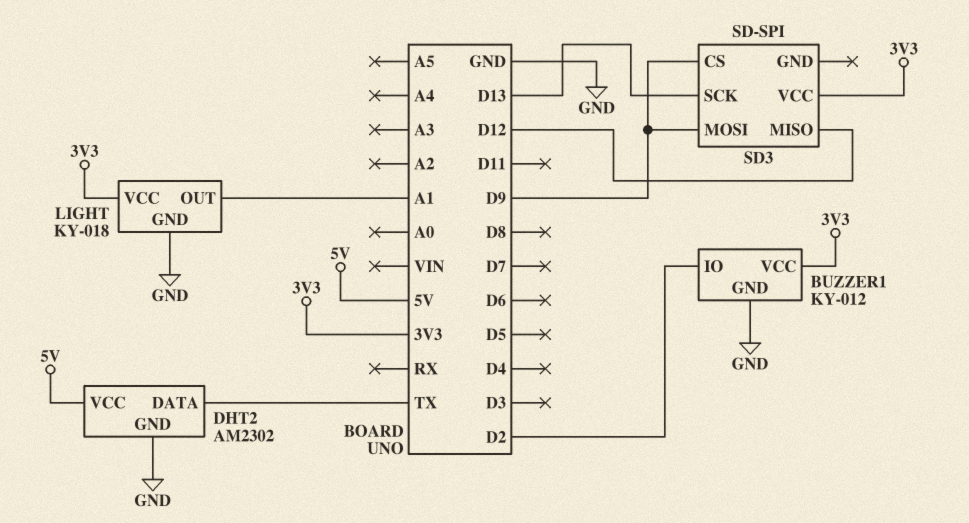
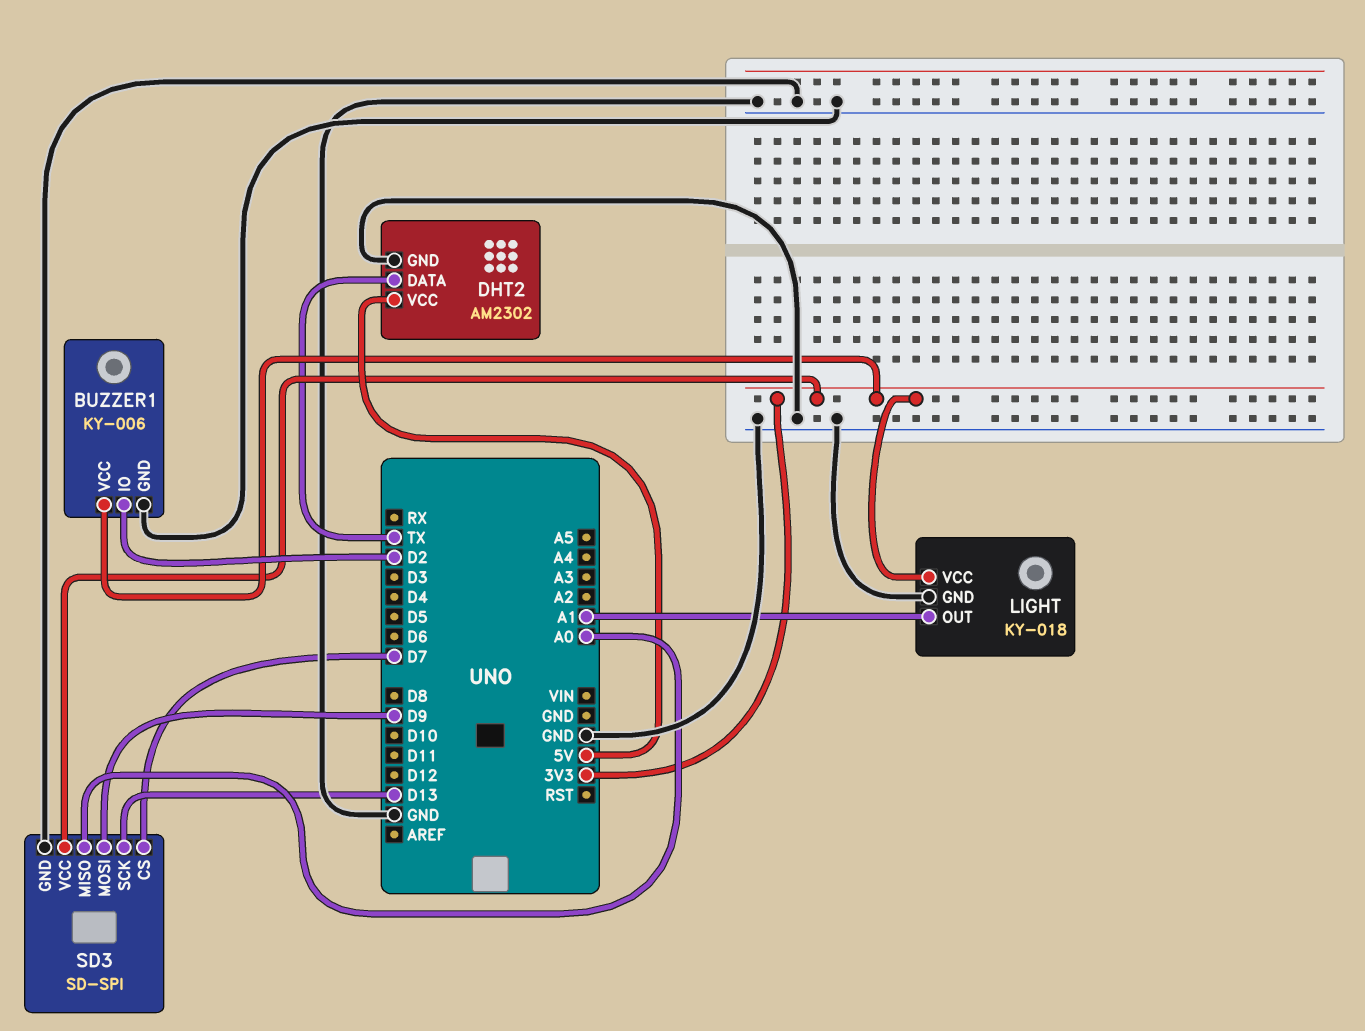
BUZZER1: KY-012 -> KY-006
SD3 pin CS: D9 -> D7
SD3 pin GND: none -> GND
SD3 pin MISO: D12 -> A0

